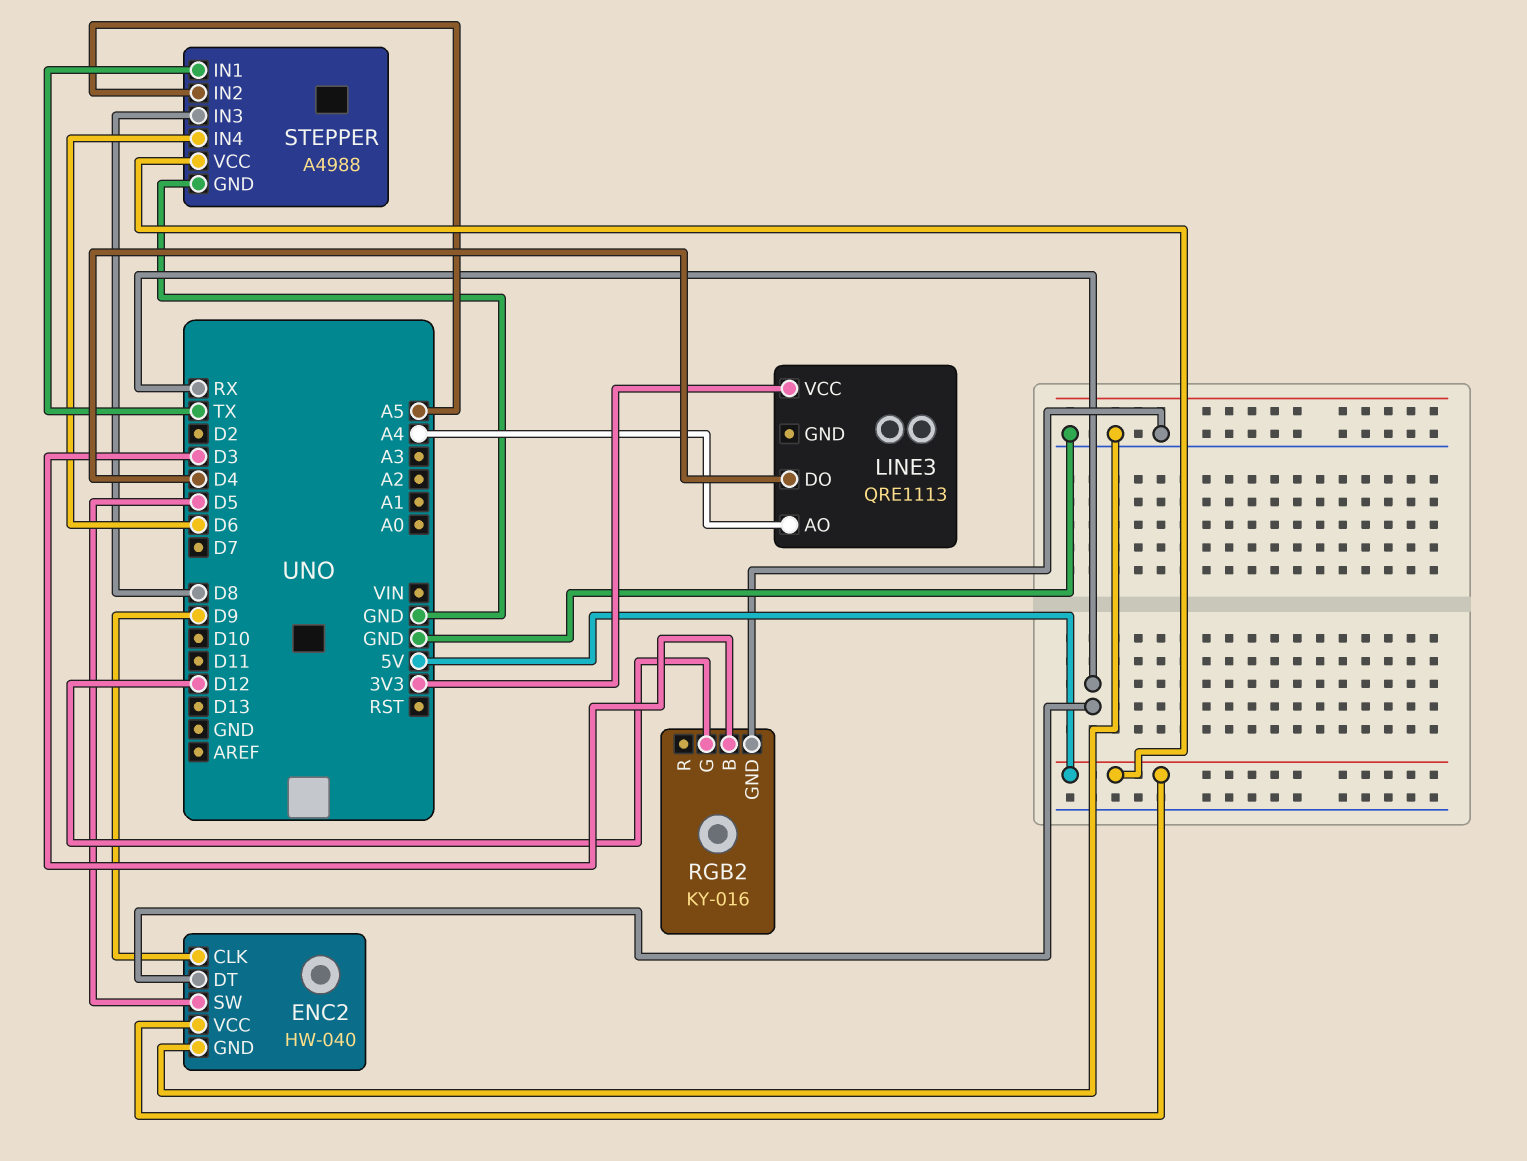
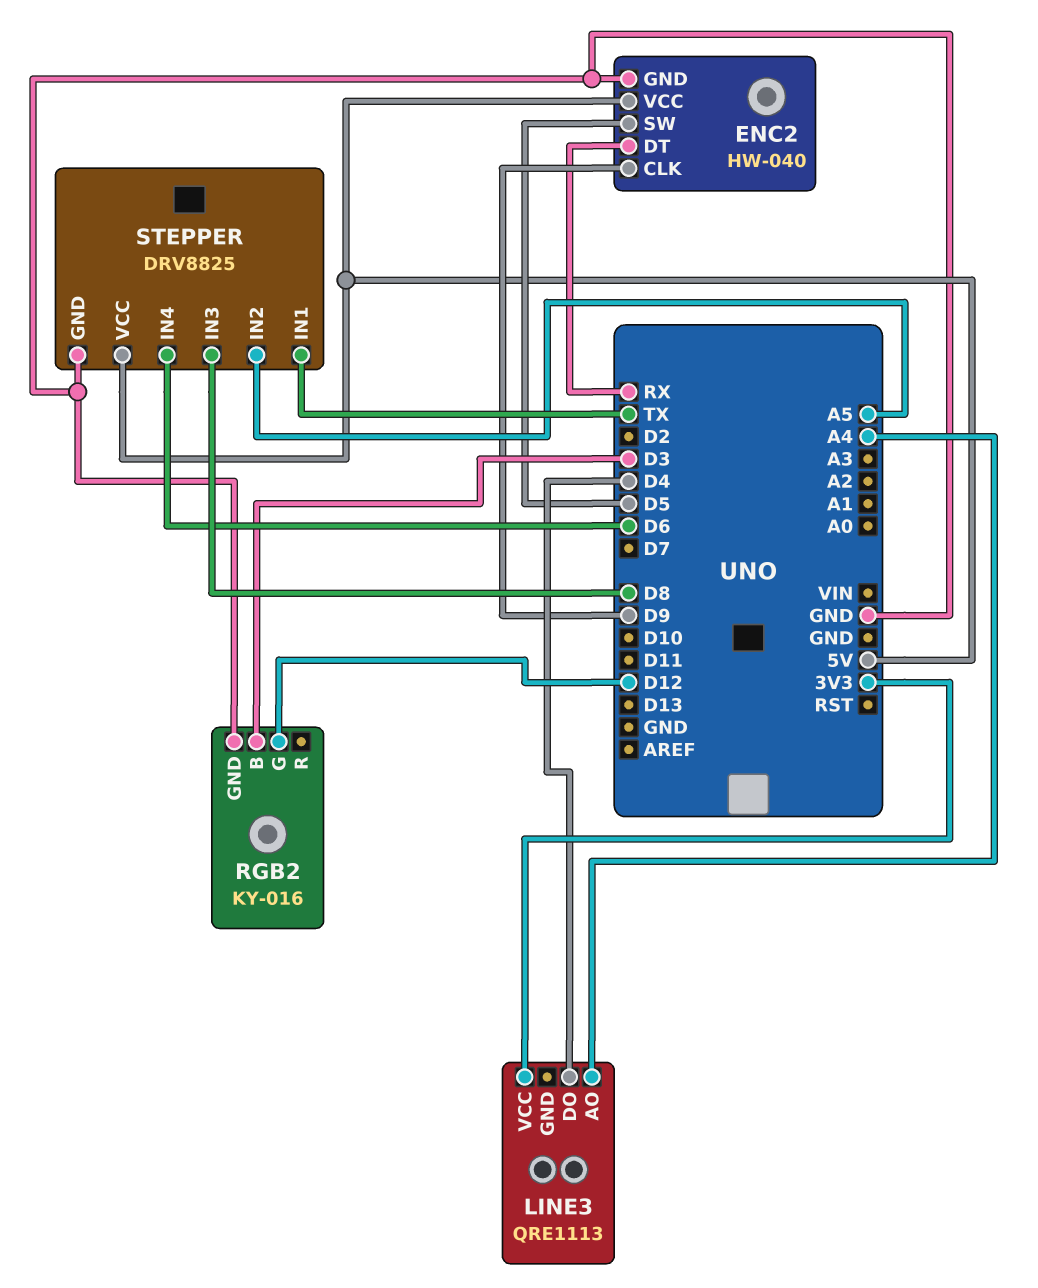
STEPPER: A4988 -> DRV8825

